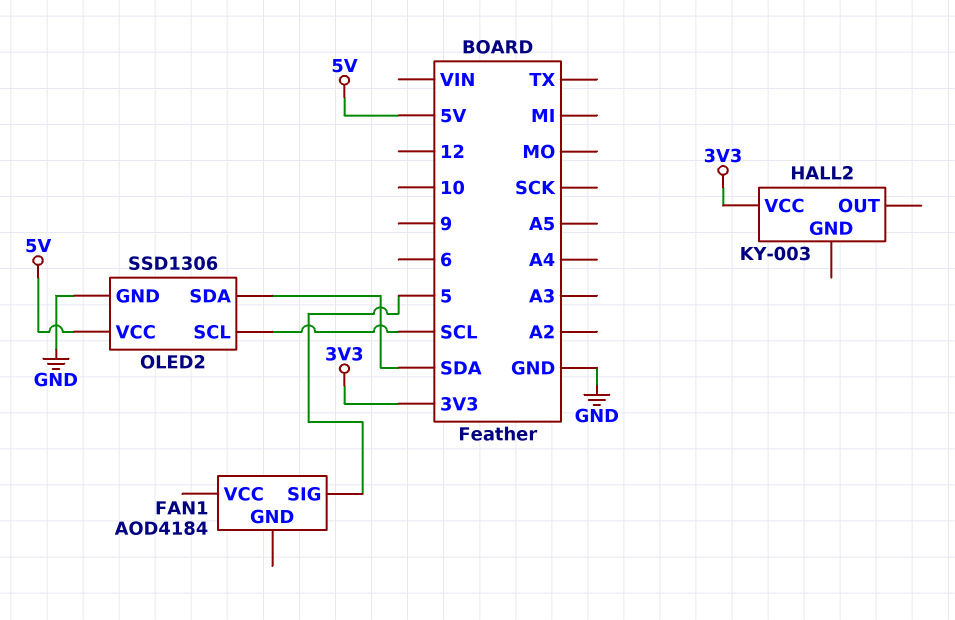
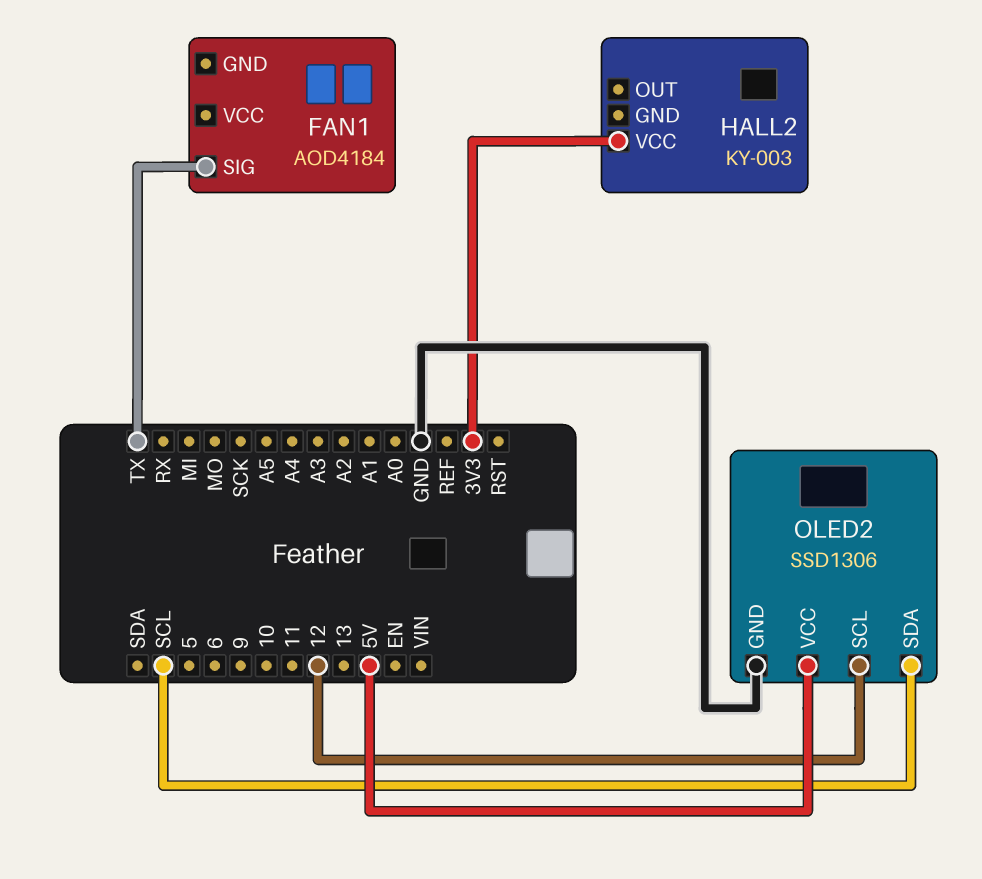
FAN1 pin SIG: 5 -> TX
OLED2 pin SCL: SCL -> 12
OLED2 pin SDA: SDA -> SCL

